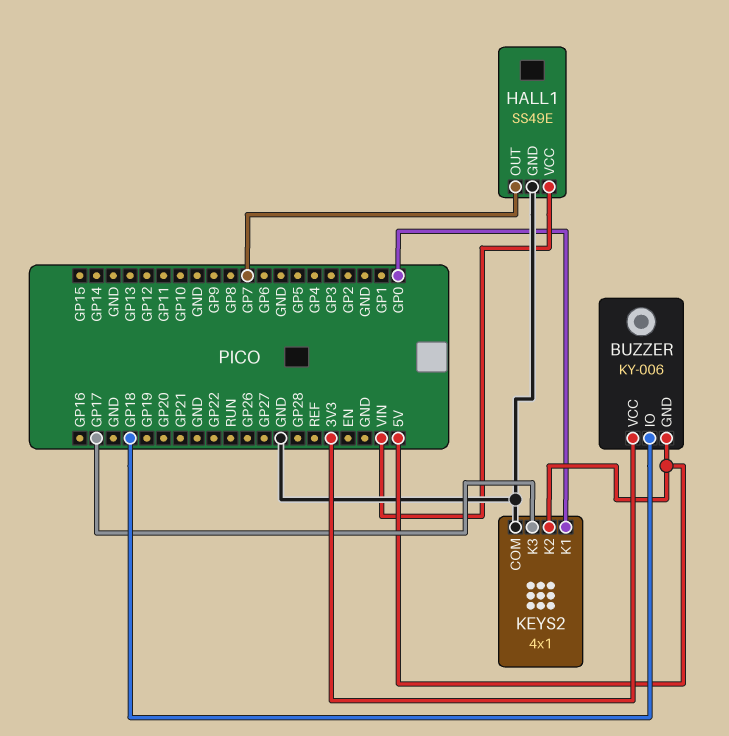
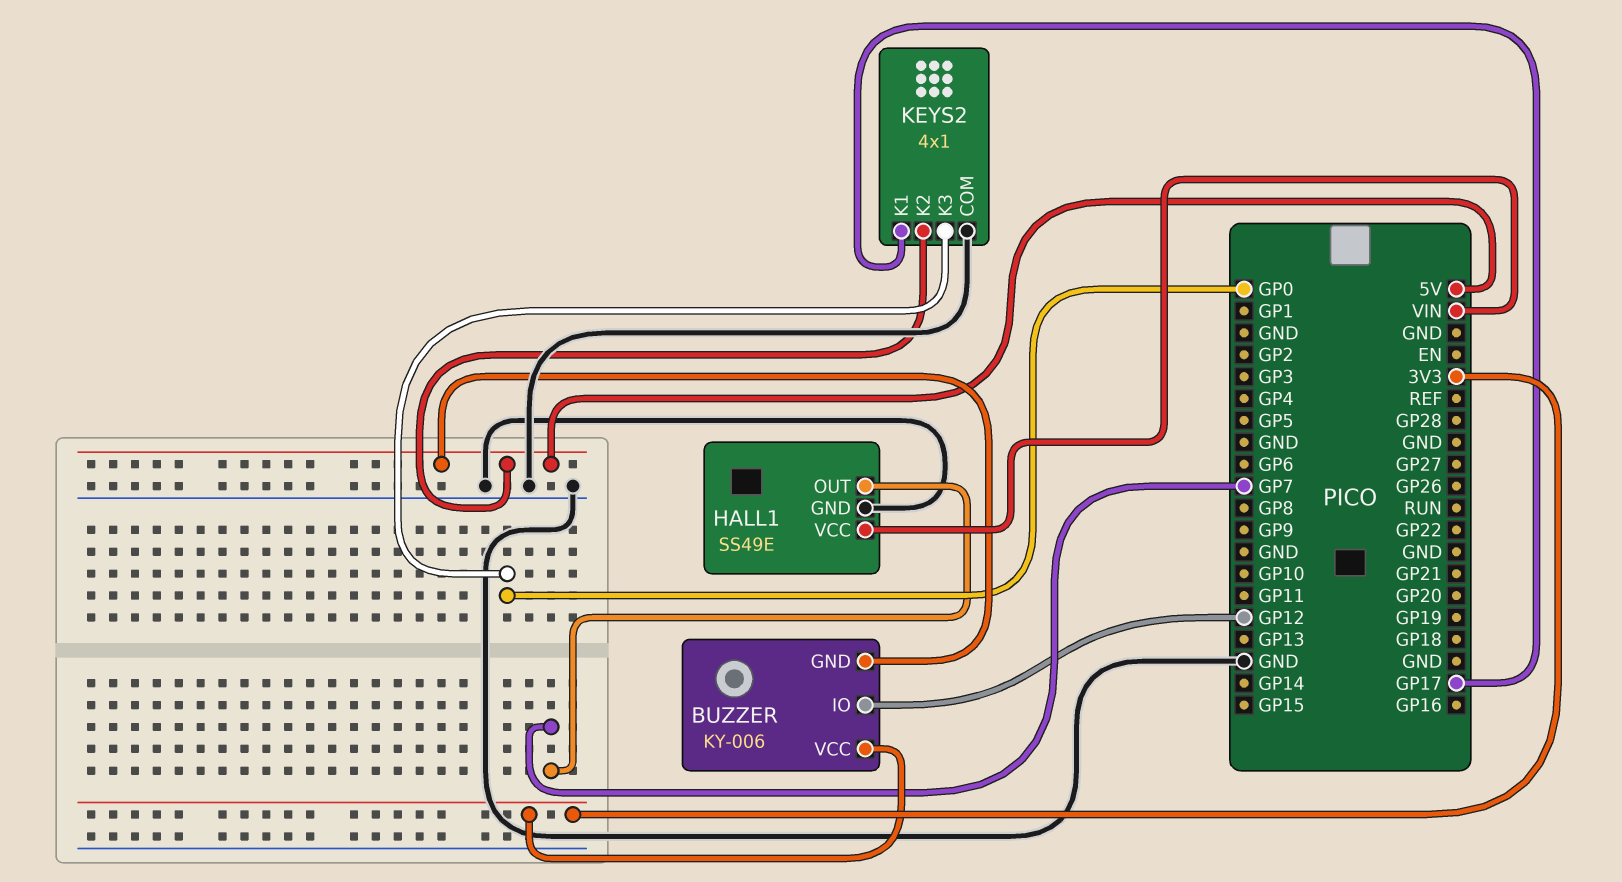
BUZZER pin IO: GP18 -> GP12
KEYS2 pin K1: GP0 -> GP17
KEYS2 pin K3: GP17 -> GP0

